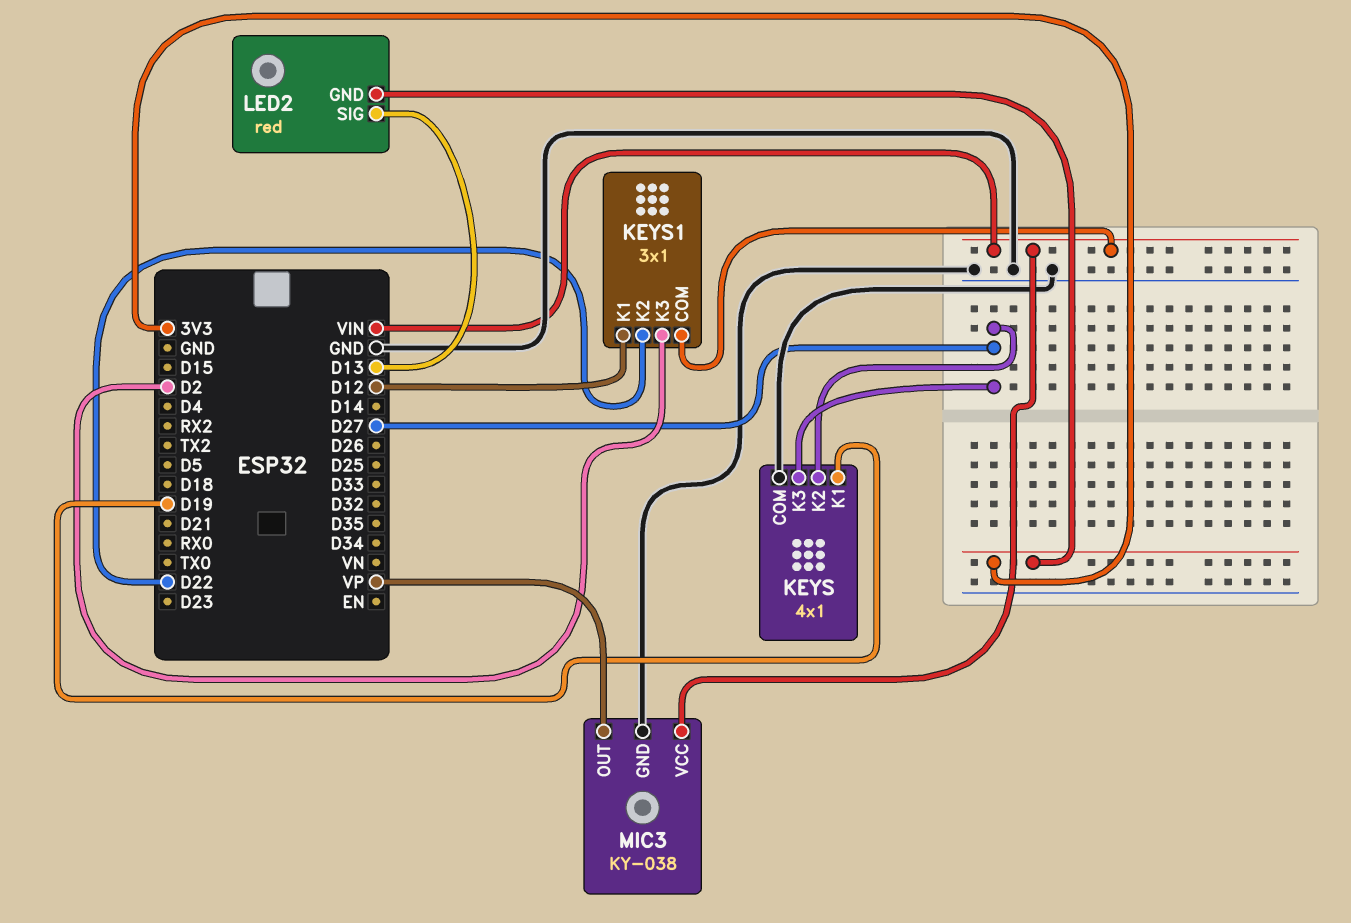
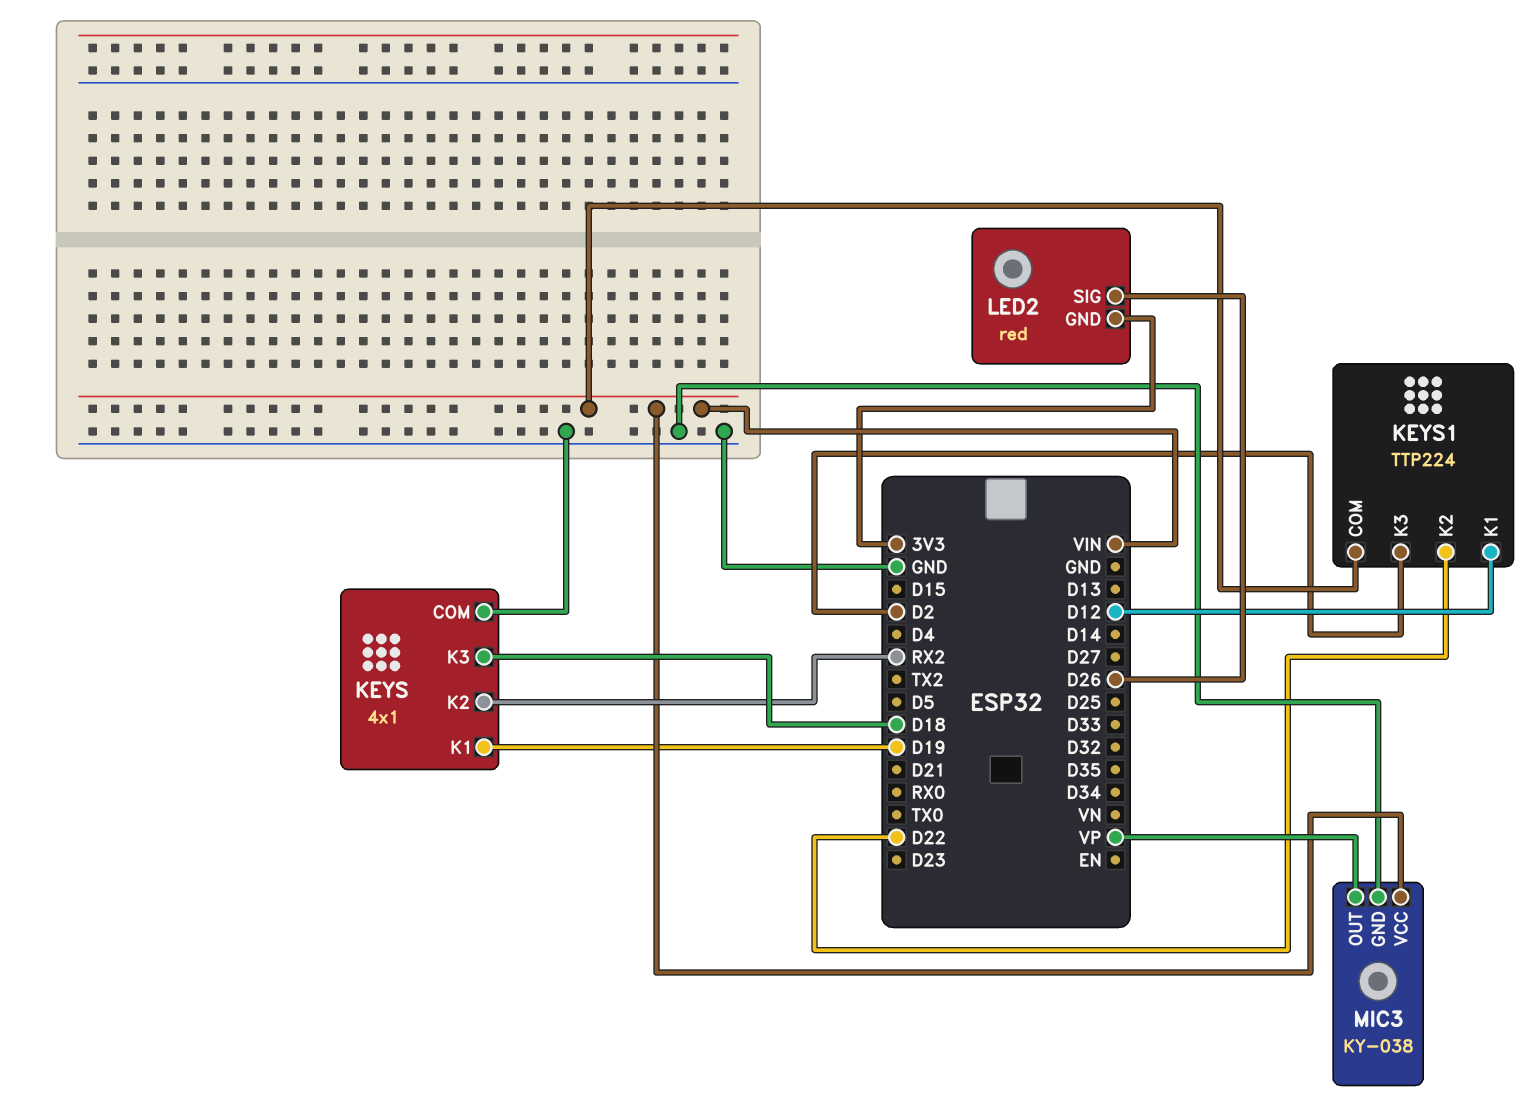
KEYS pin K2: D27 -> RX2
KEYS pin K3: D27 -> D18
KEYS1: 3x1 -> TTP224
LED2 pin SIG: D13 -> D26

